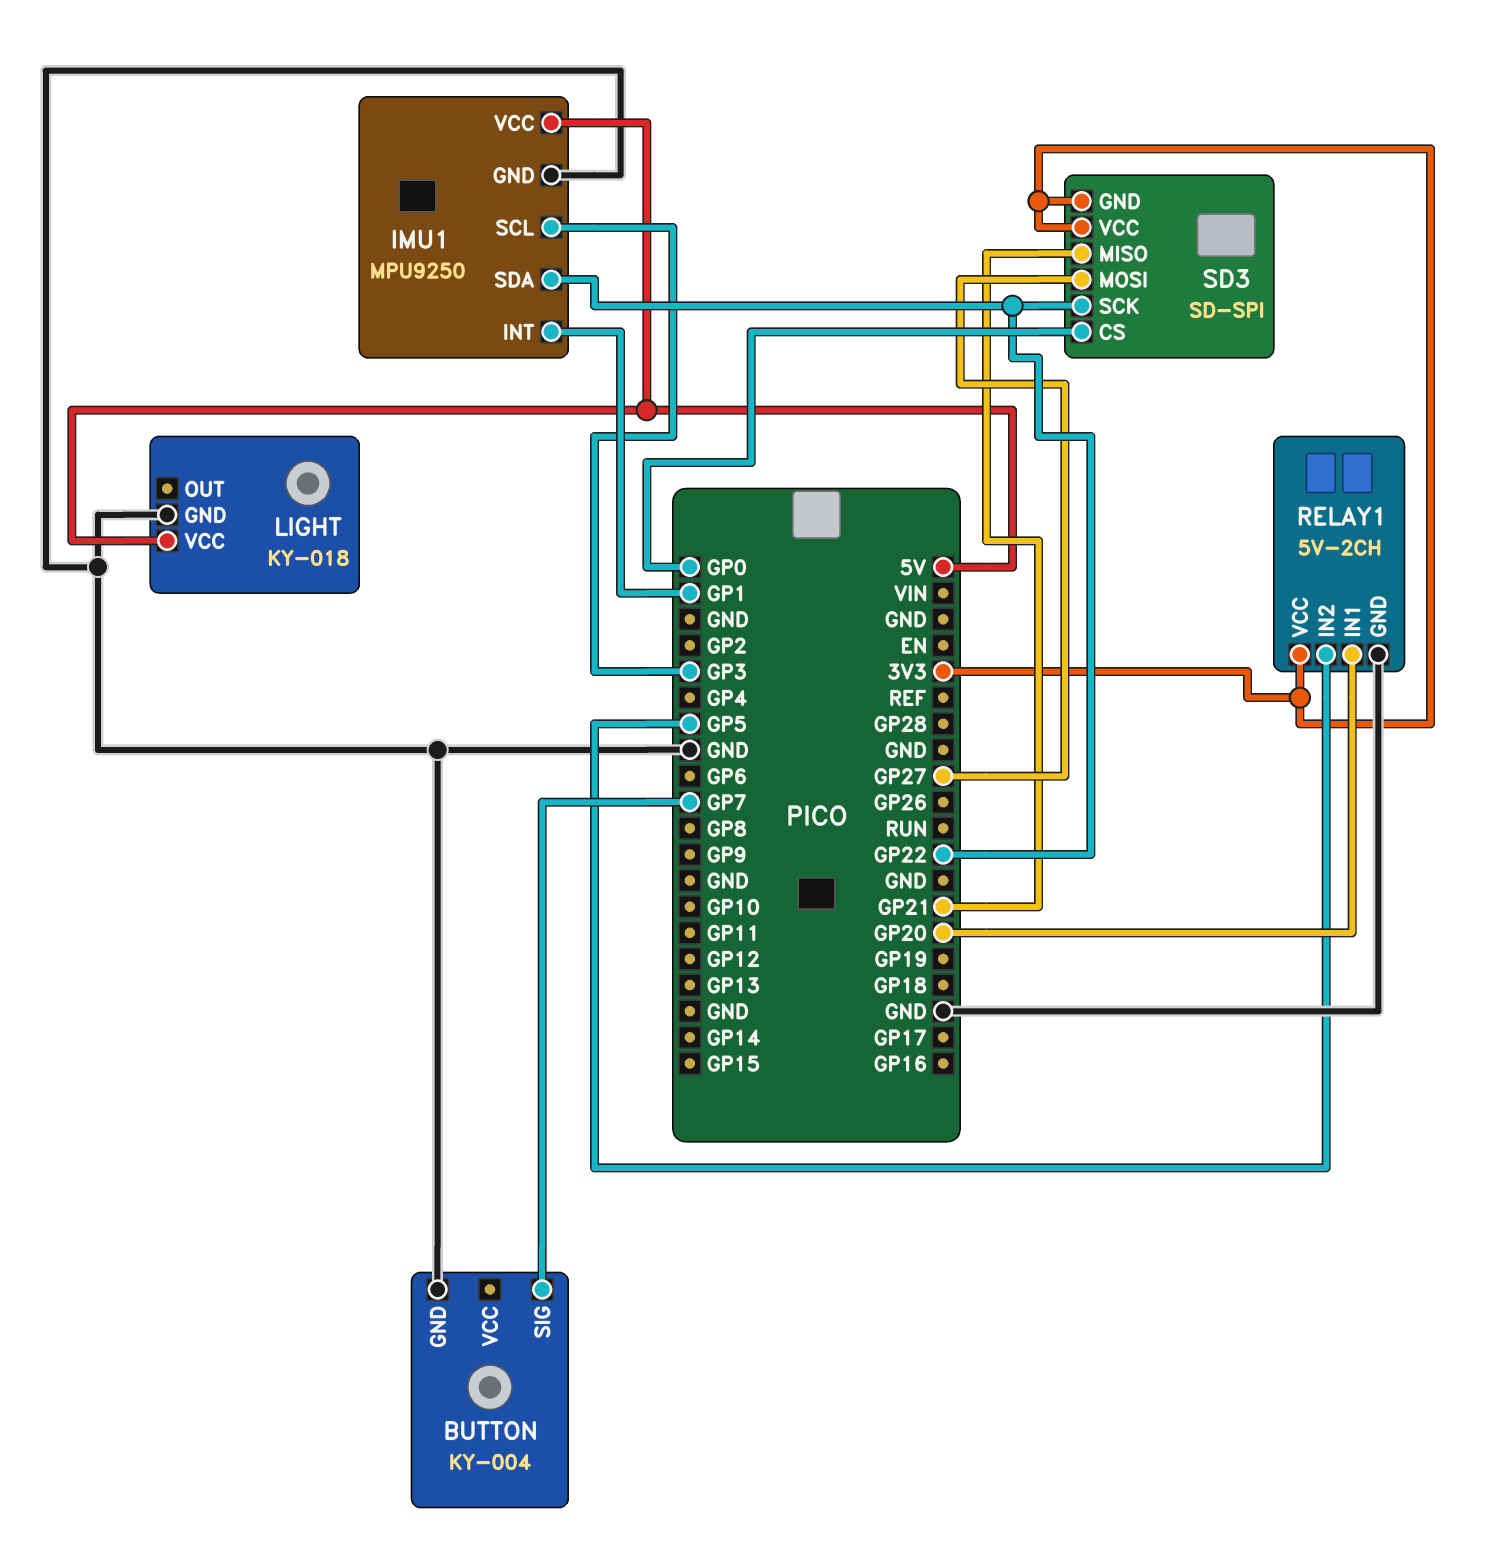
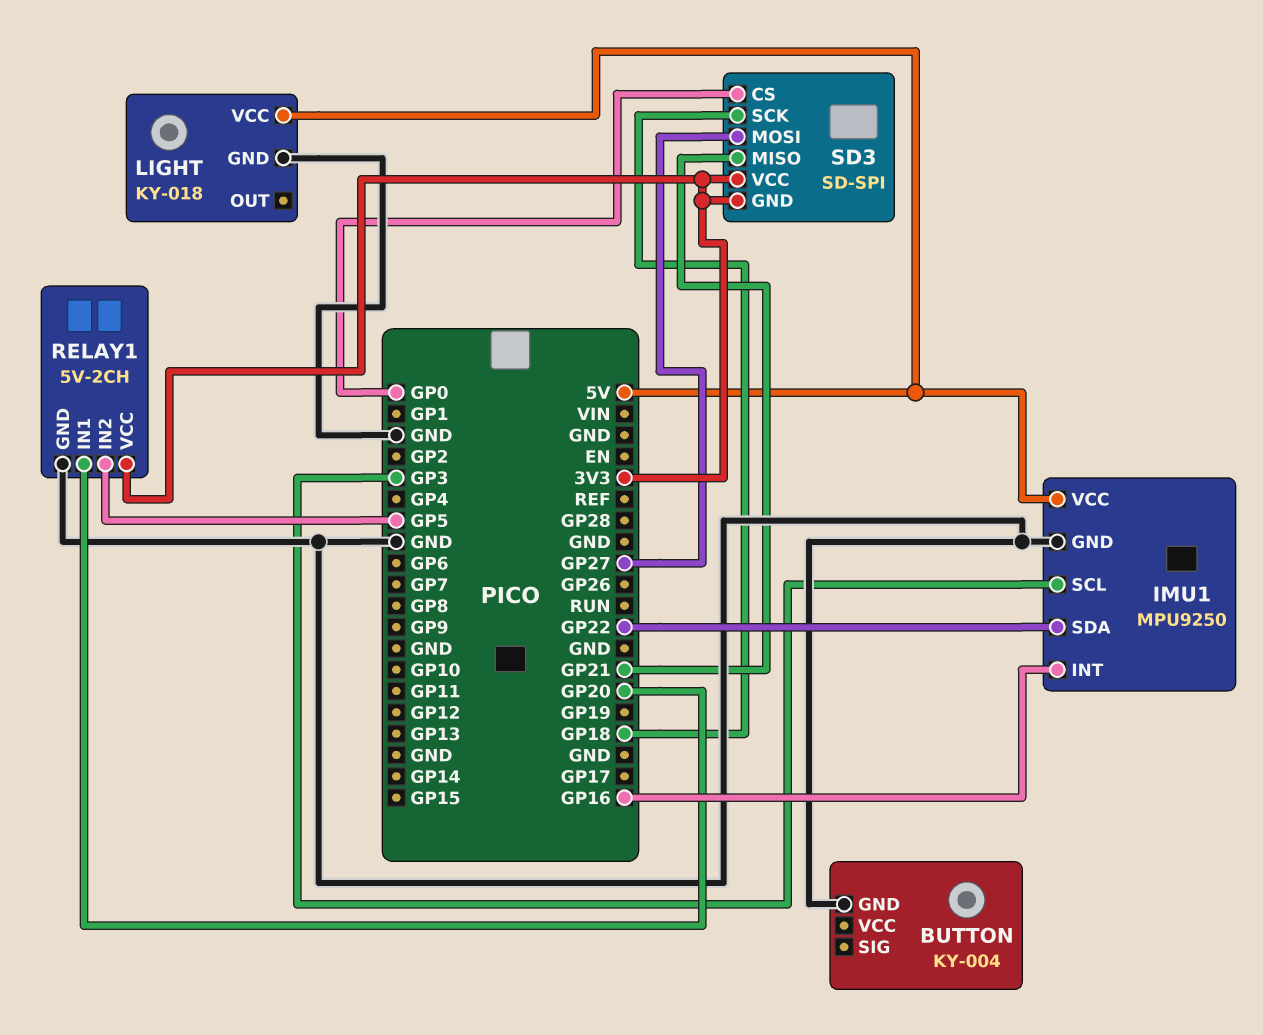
BUTTON pin SIG: GP7 -> none
IMU1 pin INT: GP1 -> GP16
SD3 pin SCK: GP22 -> GP18

